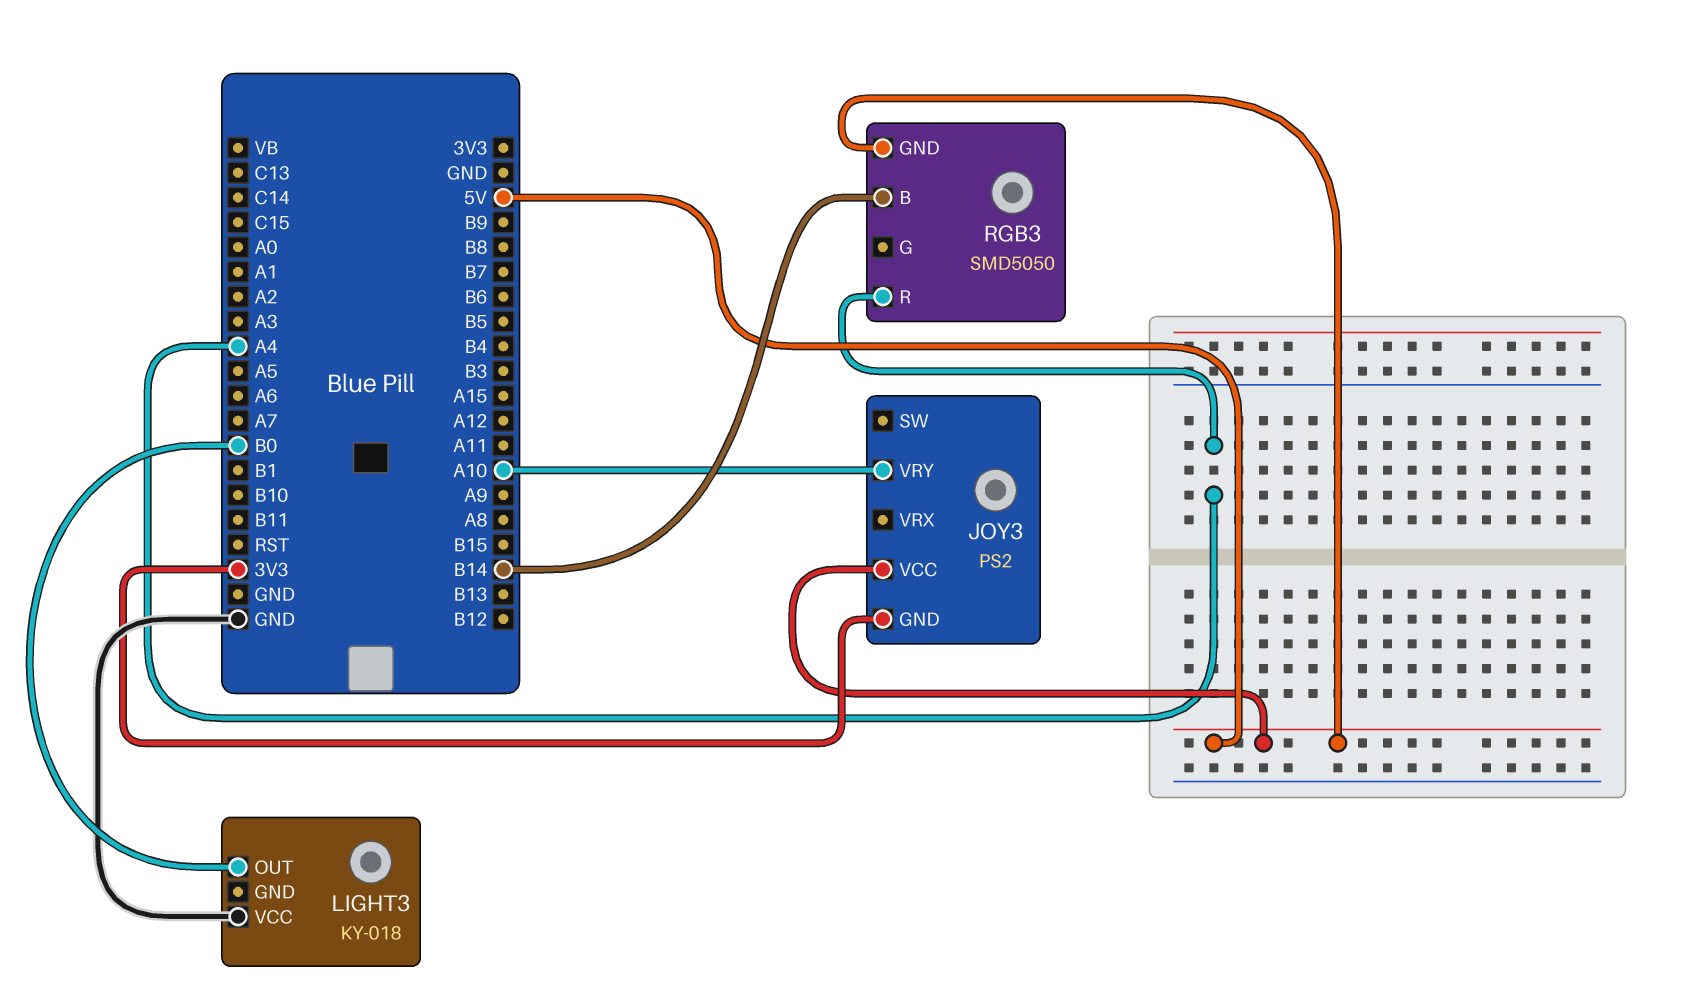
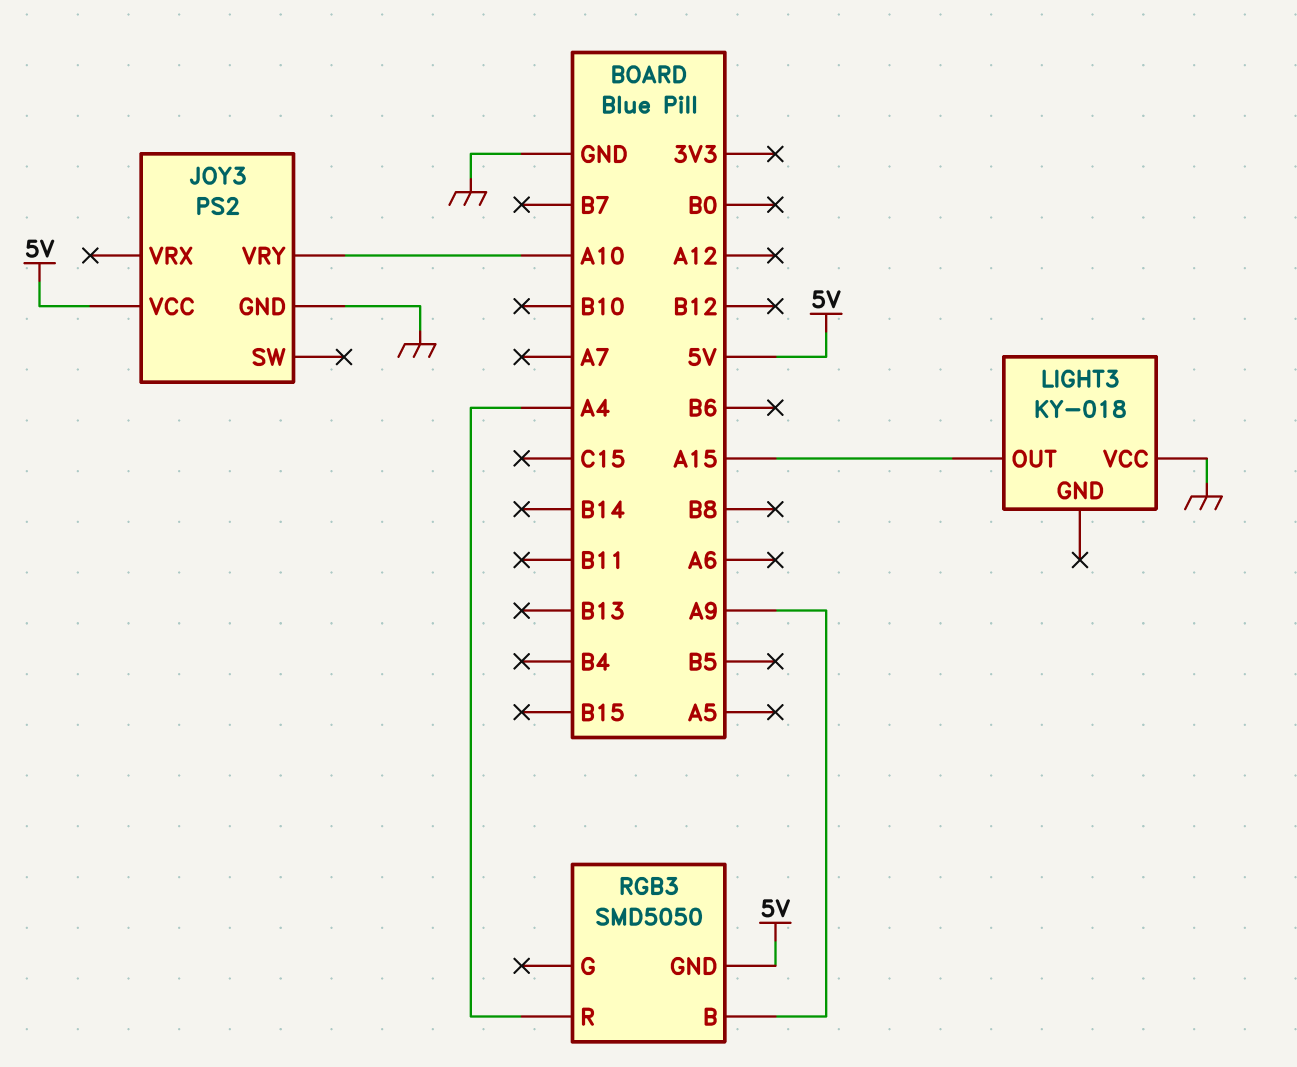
JOY3 pin GND: 3V3 -> GND
LIGHT3 pin OUT: B0 -> A15
RGB3 pin B: B14 -> A9

